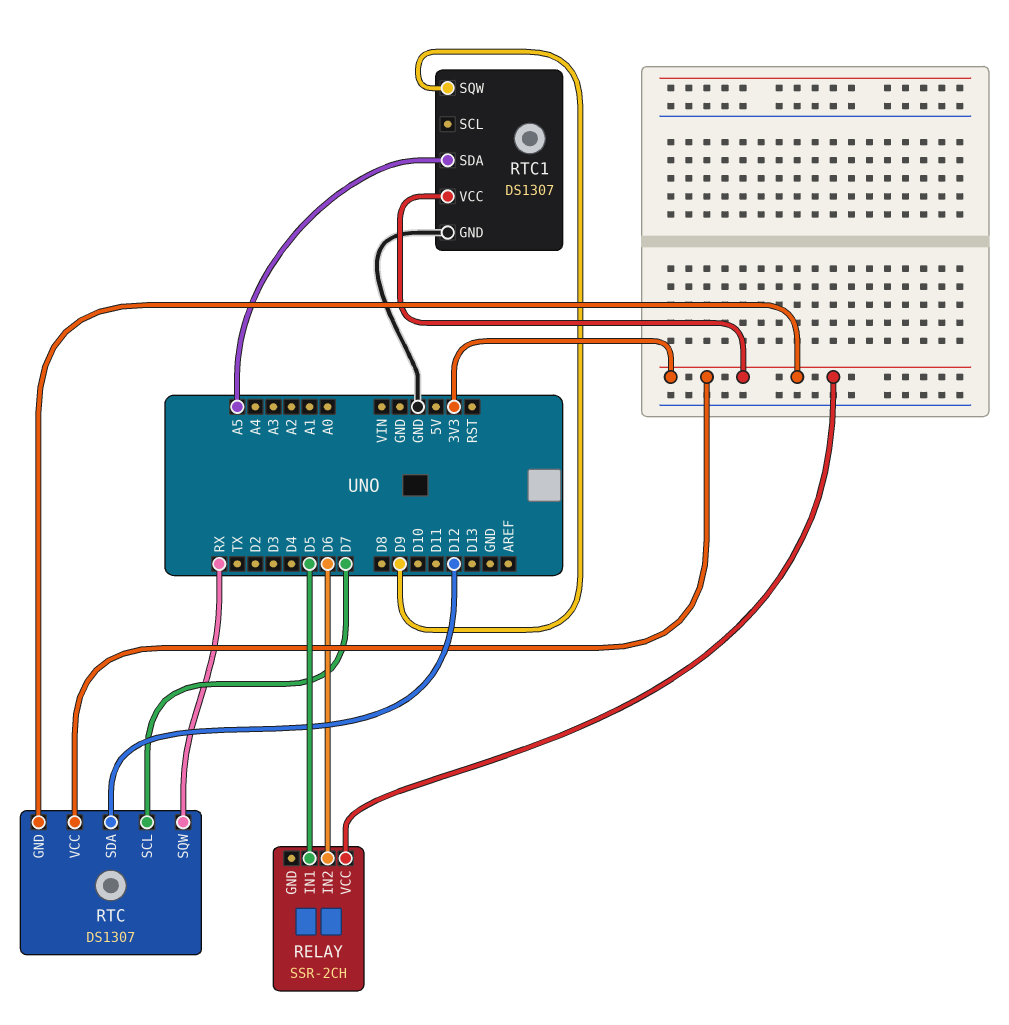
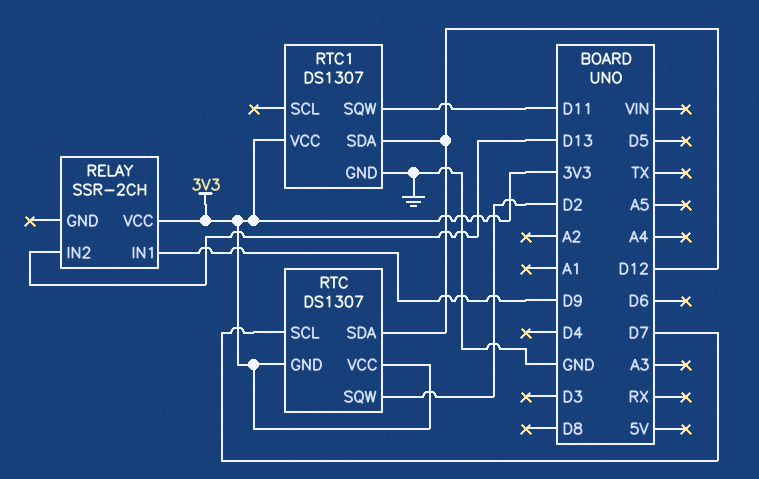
RELAY pin IN1: D5 -> D9
RELAY pin IN2: D6 -> D13
RTC pin SQW: RX -> D2
RTC1 pin SDA: A5 -> D12
RTC1 pin SQW: D9 -> D11

